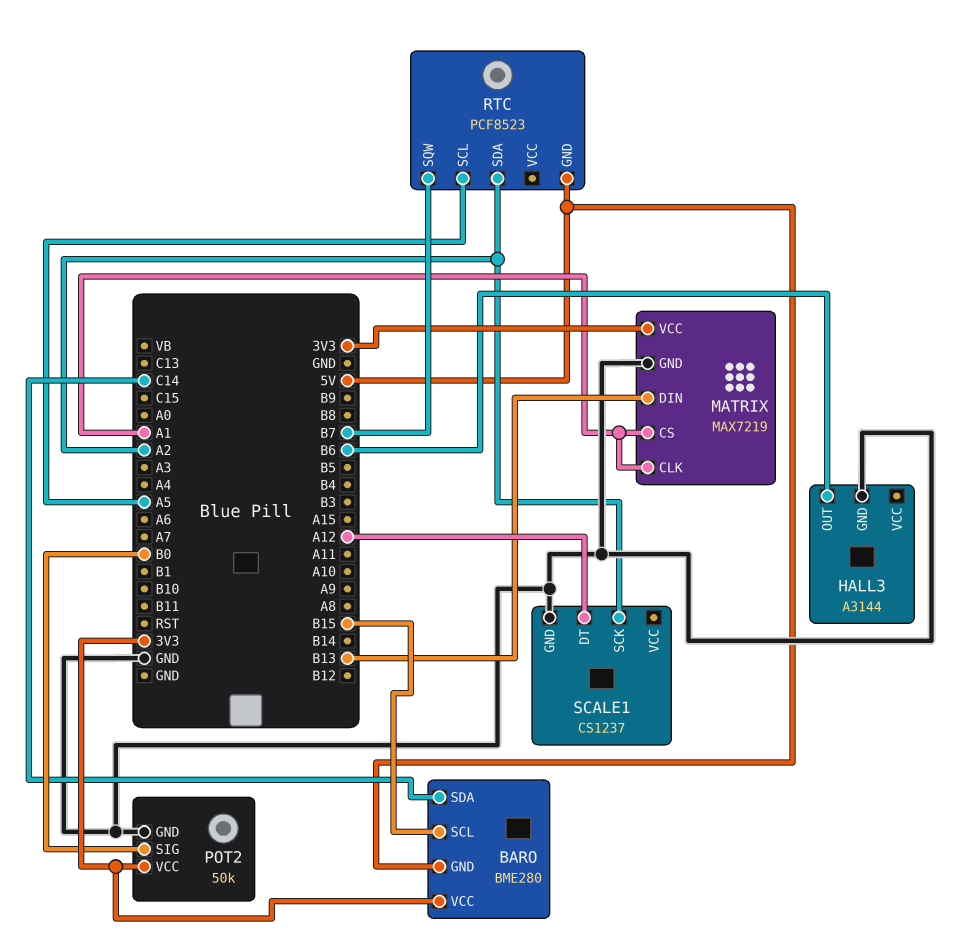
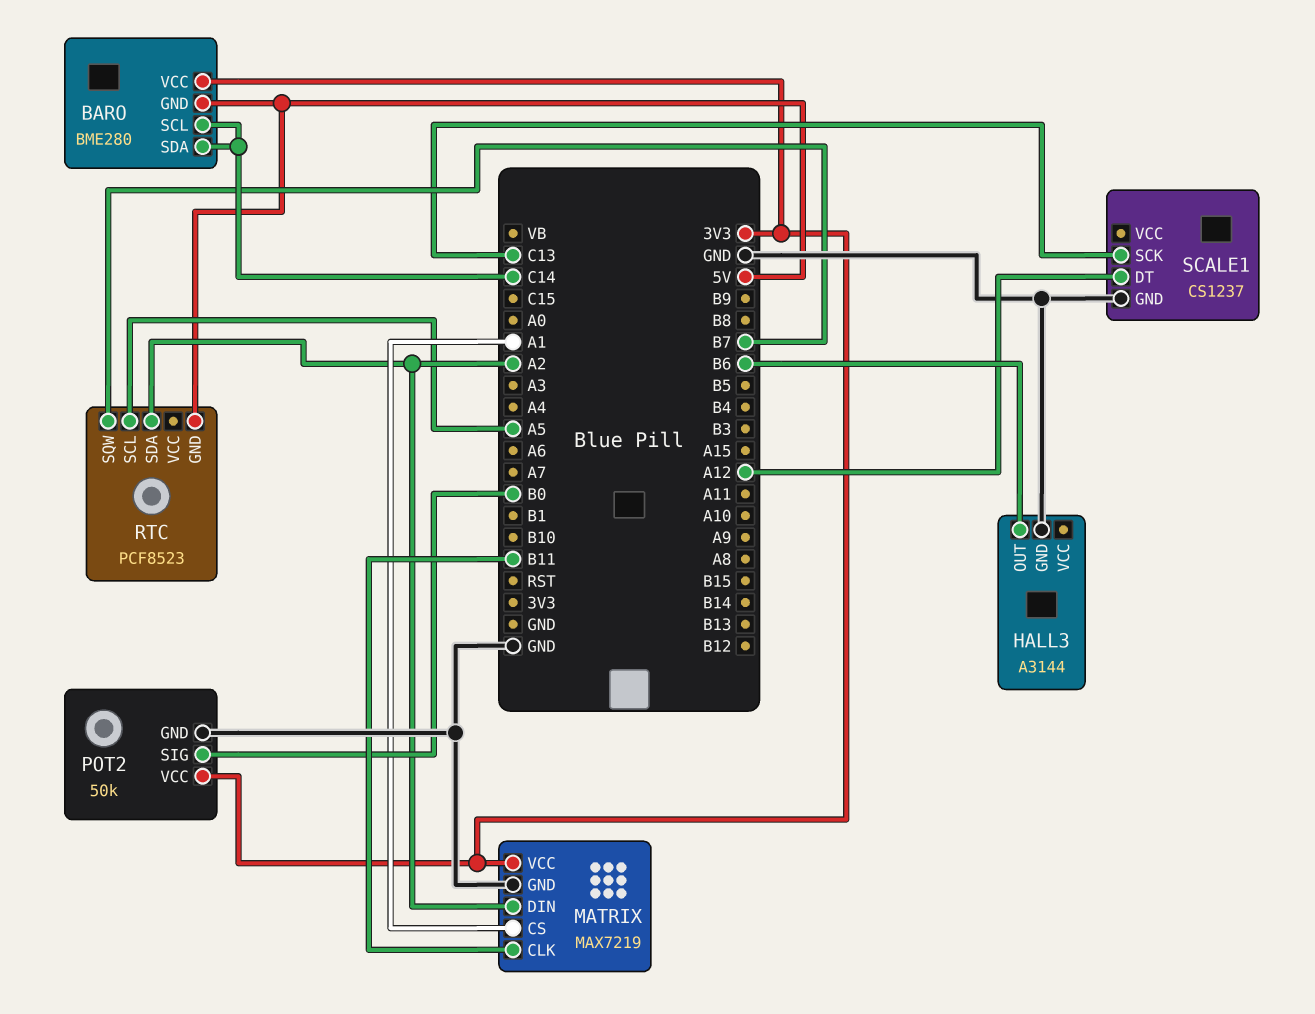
BARO pin SCL: B15 -> C14
MATRIX pin CLK: A1 -> B11
MATRIX pin DIN: B13 -> A2
SCALE1 pin SCK: A2 -> C13

